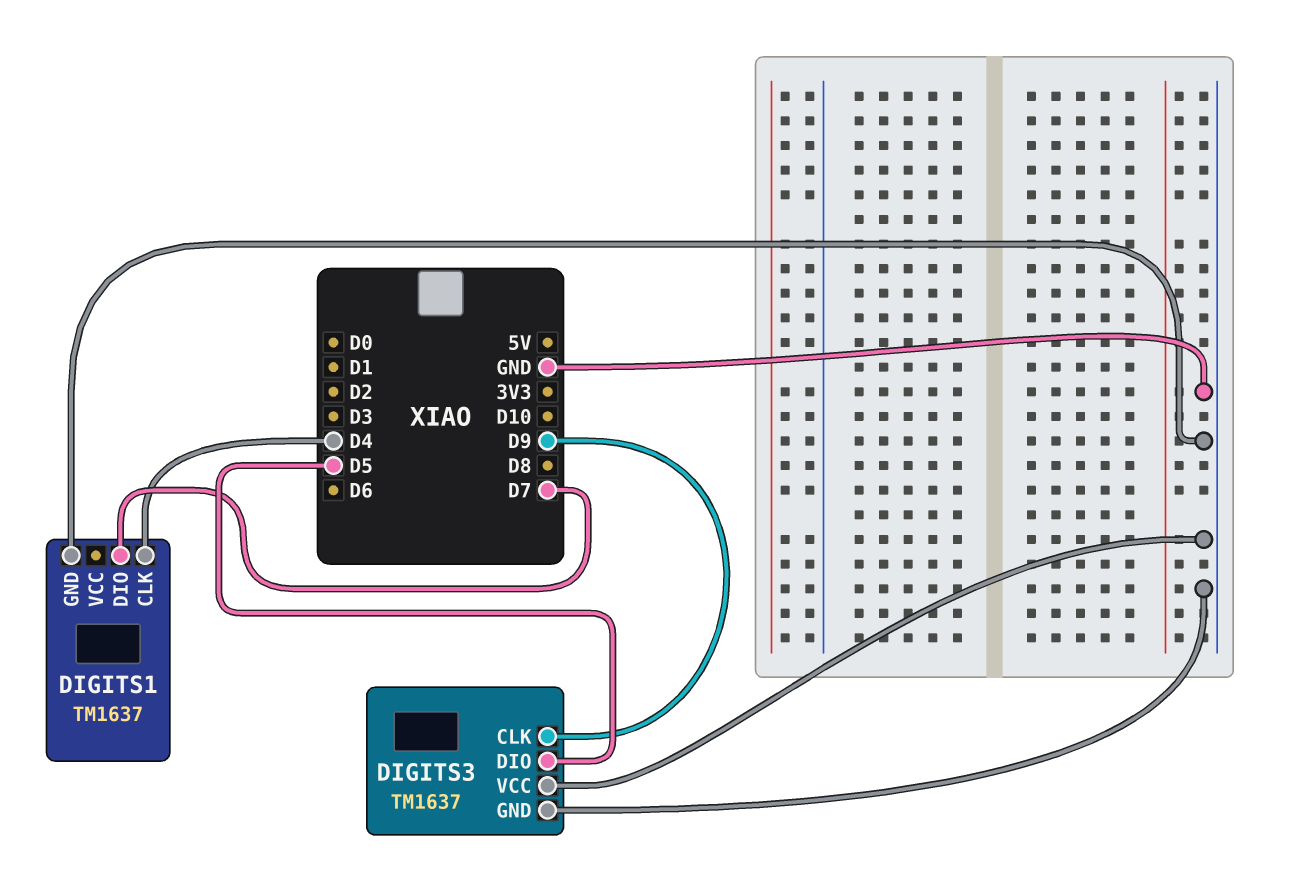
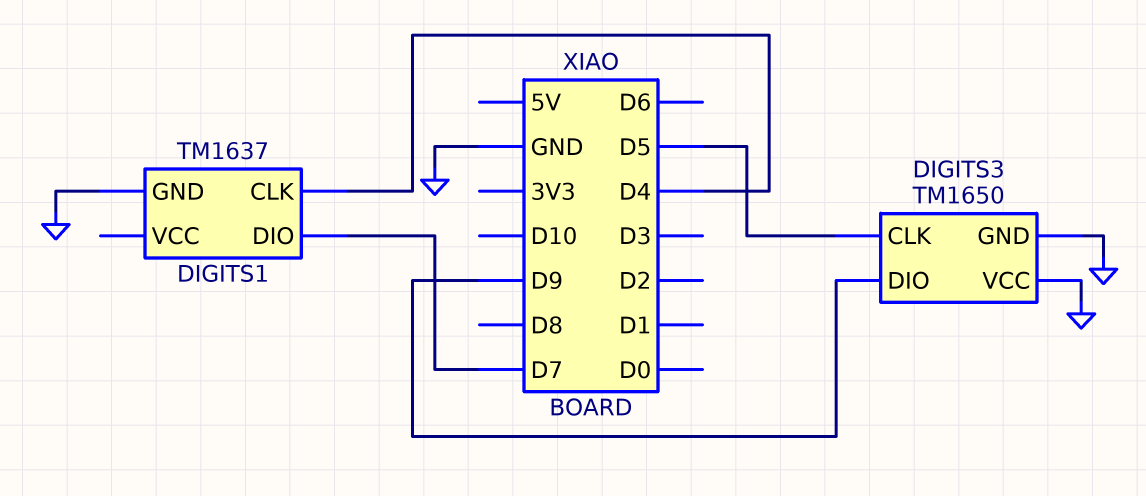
DIGITS3: TM1637 -> TM1650
DIGITS3 pin CLK: D9 -> D5
DIGITS3 pin DIO: D5 -> D9

